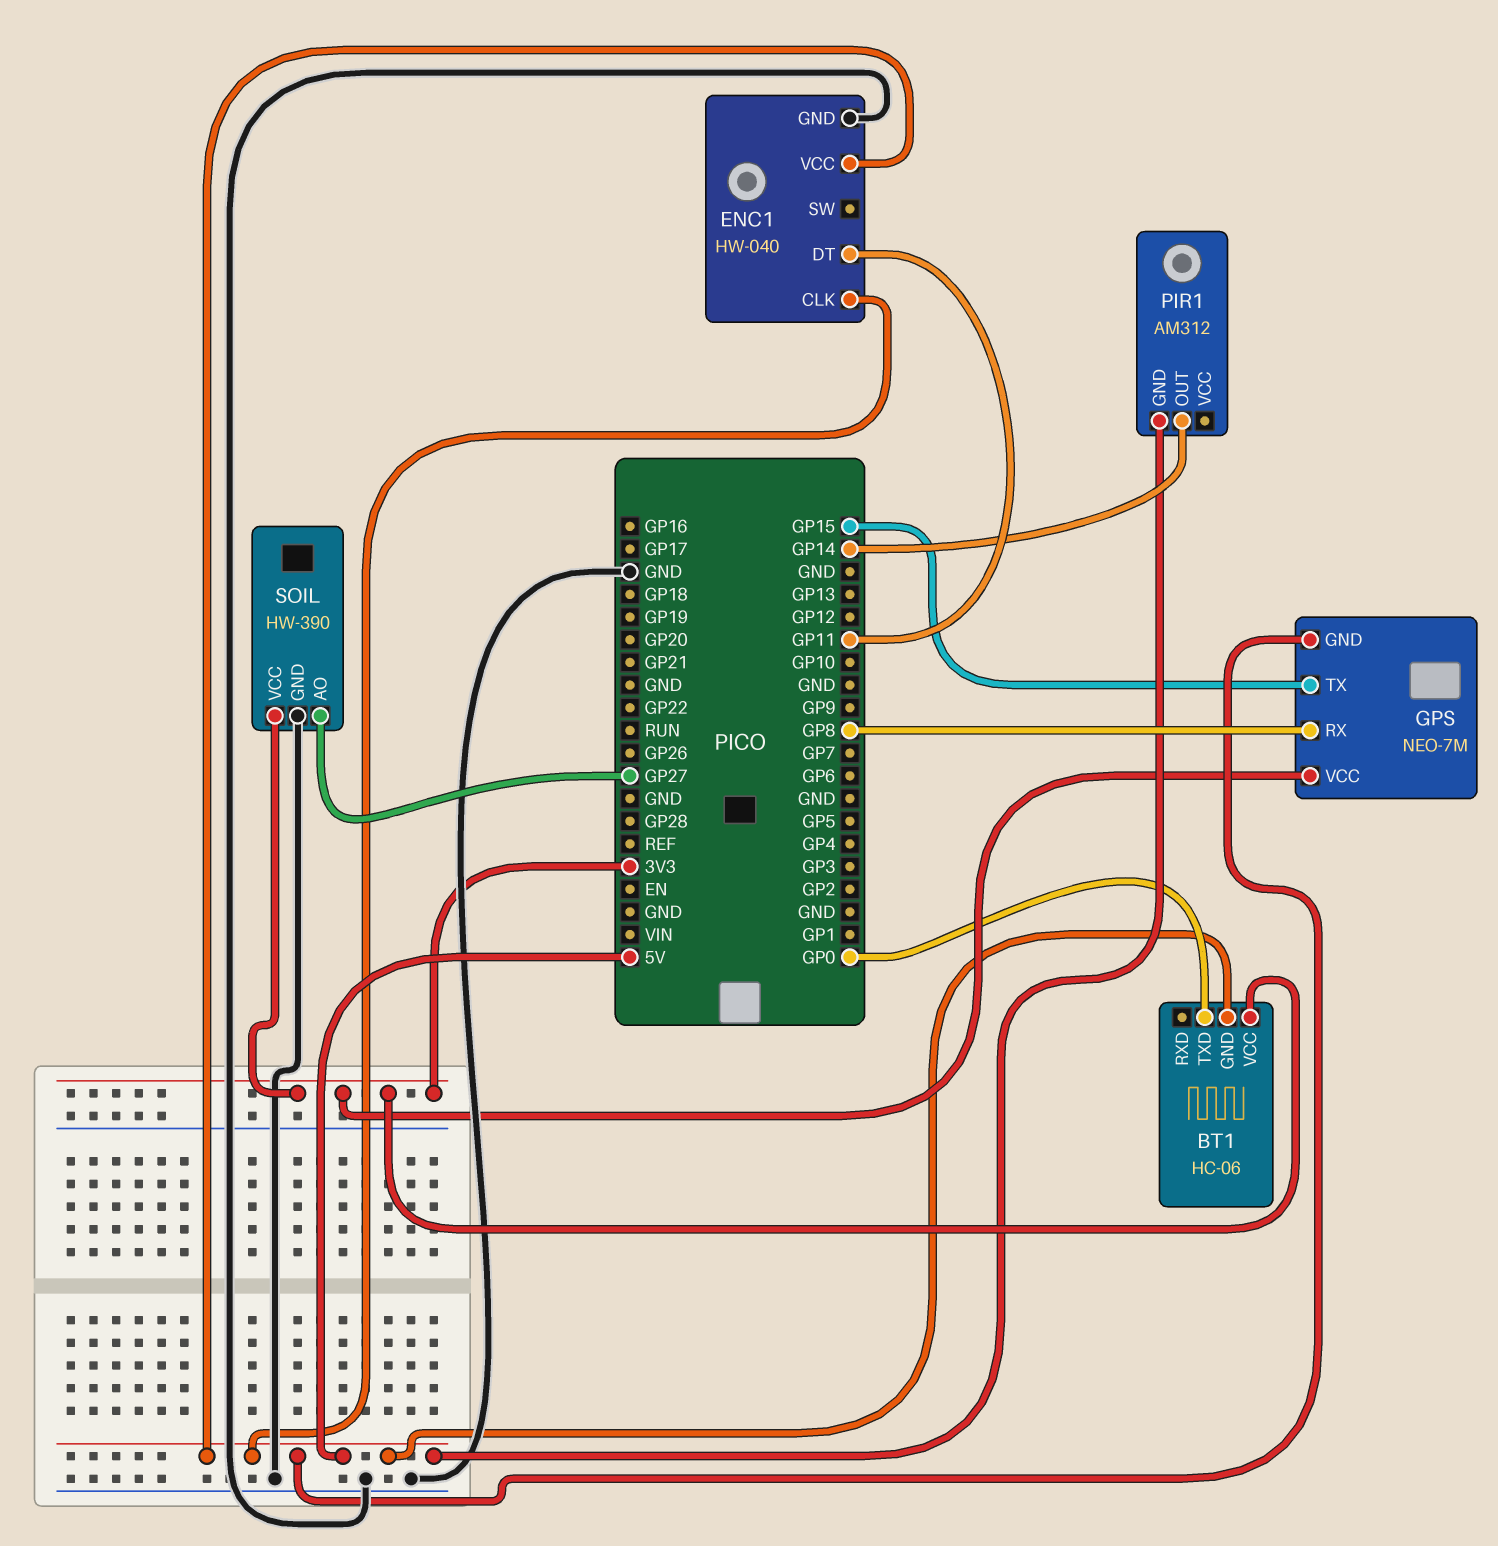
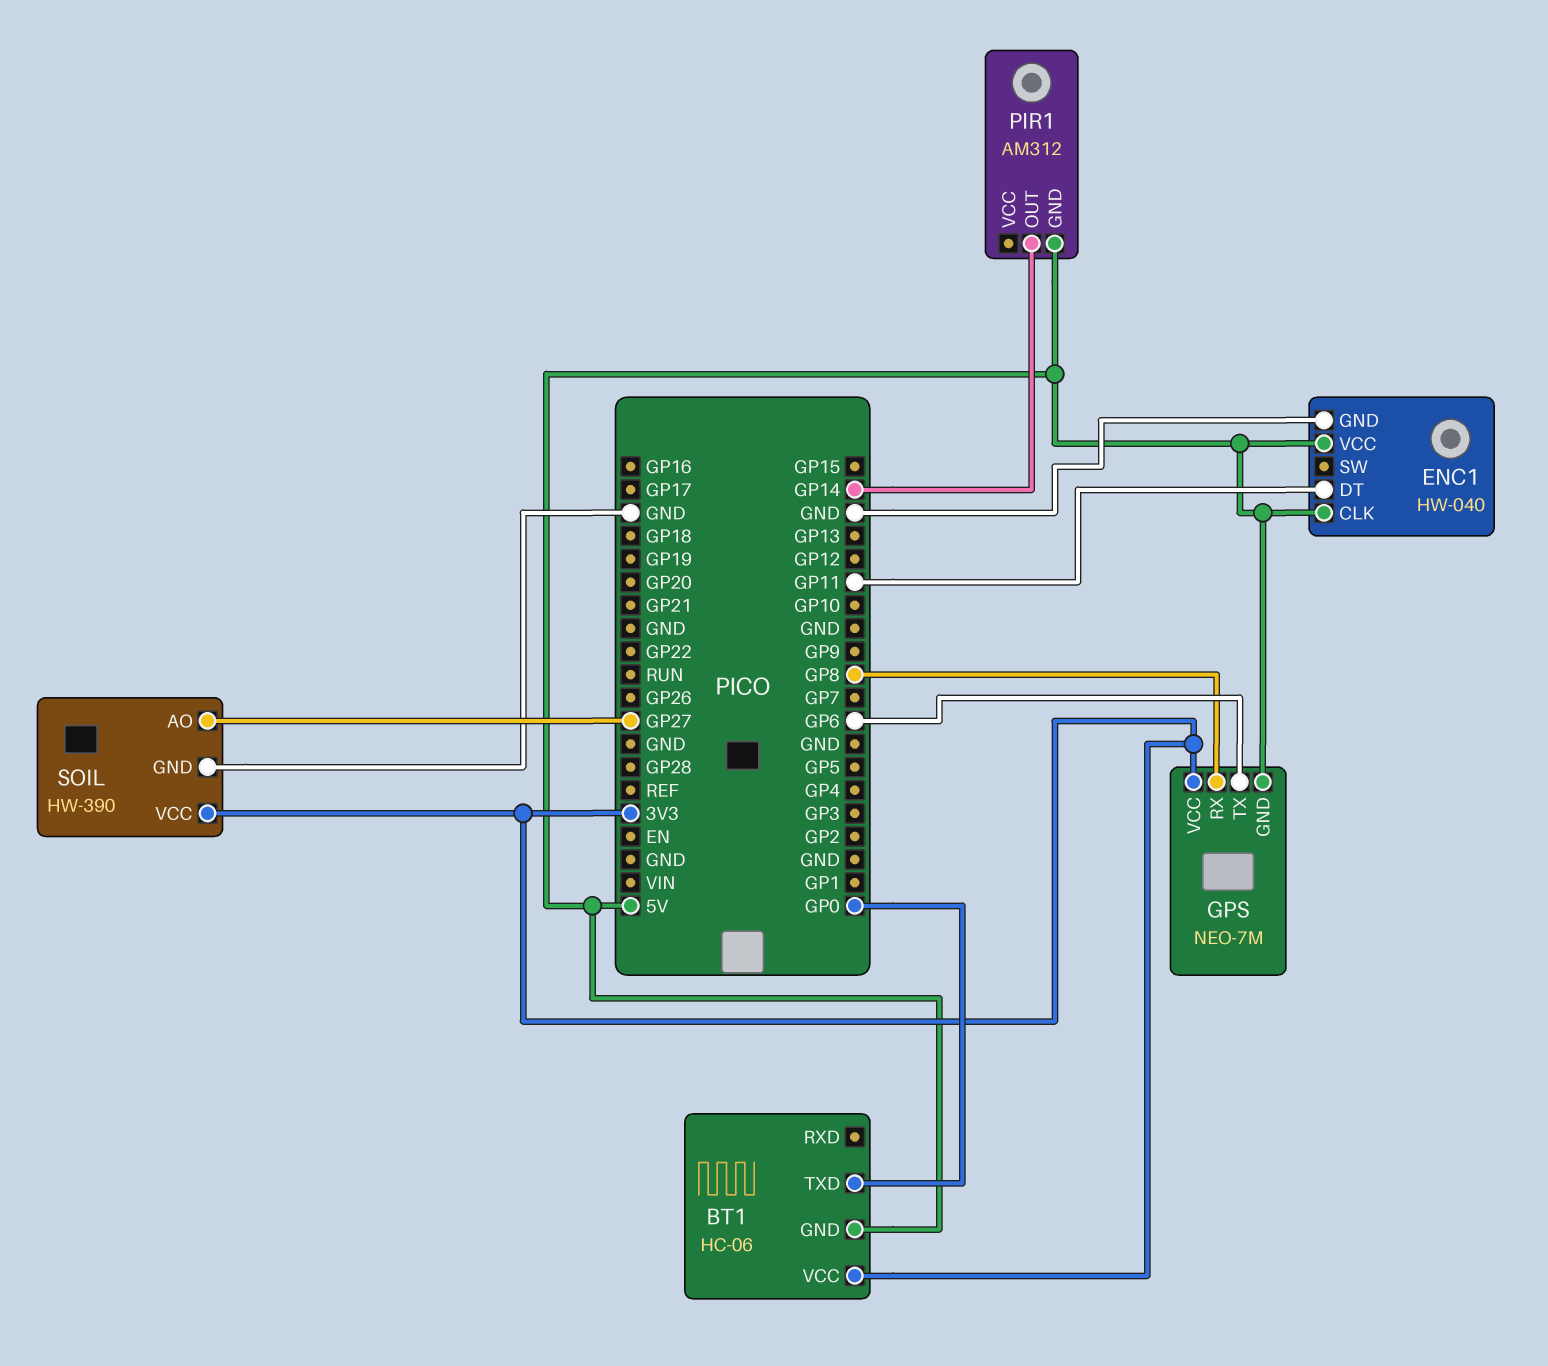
GPS pin TX: GP15 -> GP6

